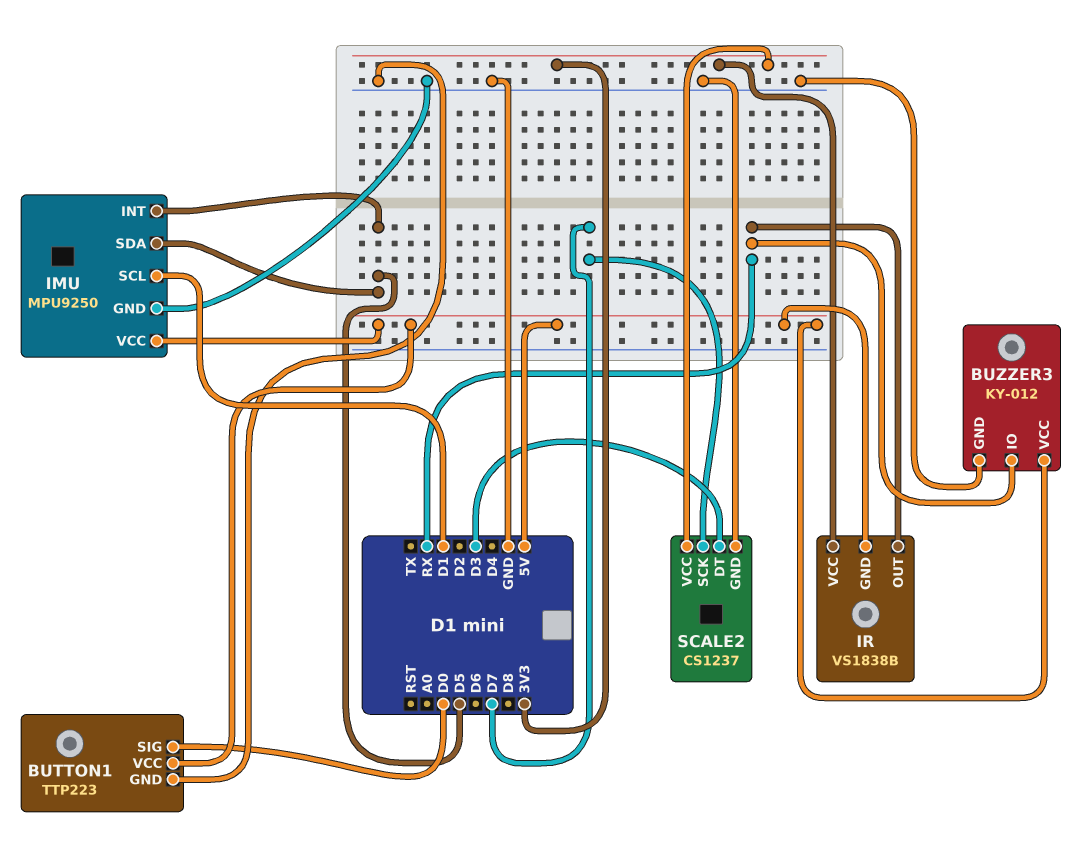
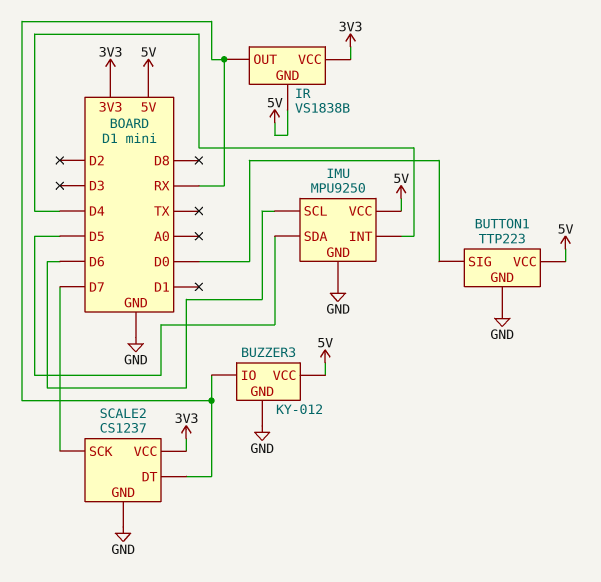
IMU pin INT: D5 -> D4
IMU pin SCL: D1 -> D6
SCALE2 pin DT: D3 -> RX

